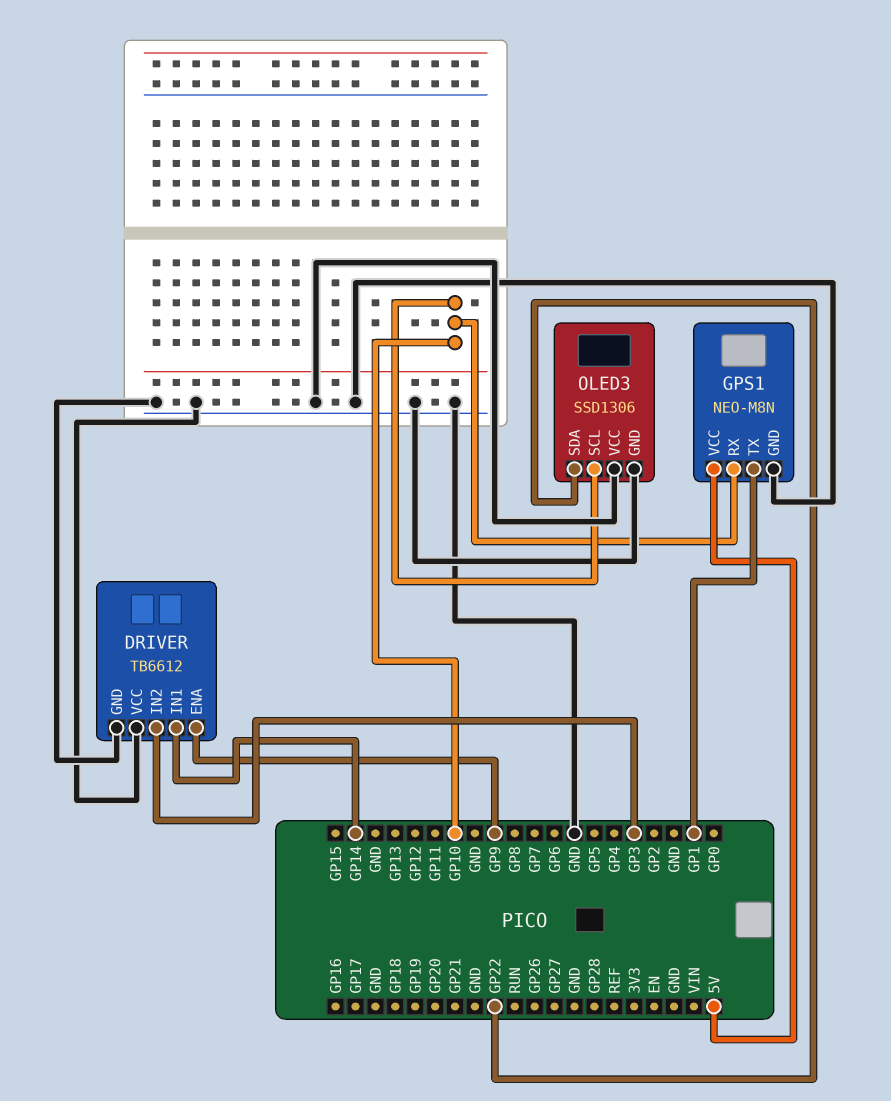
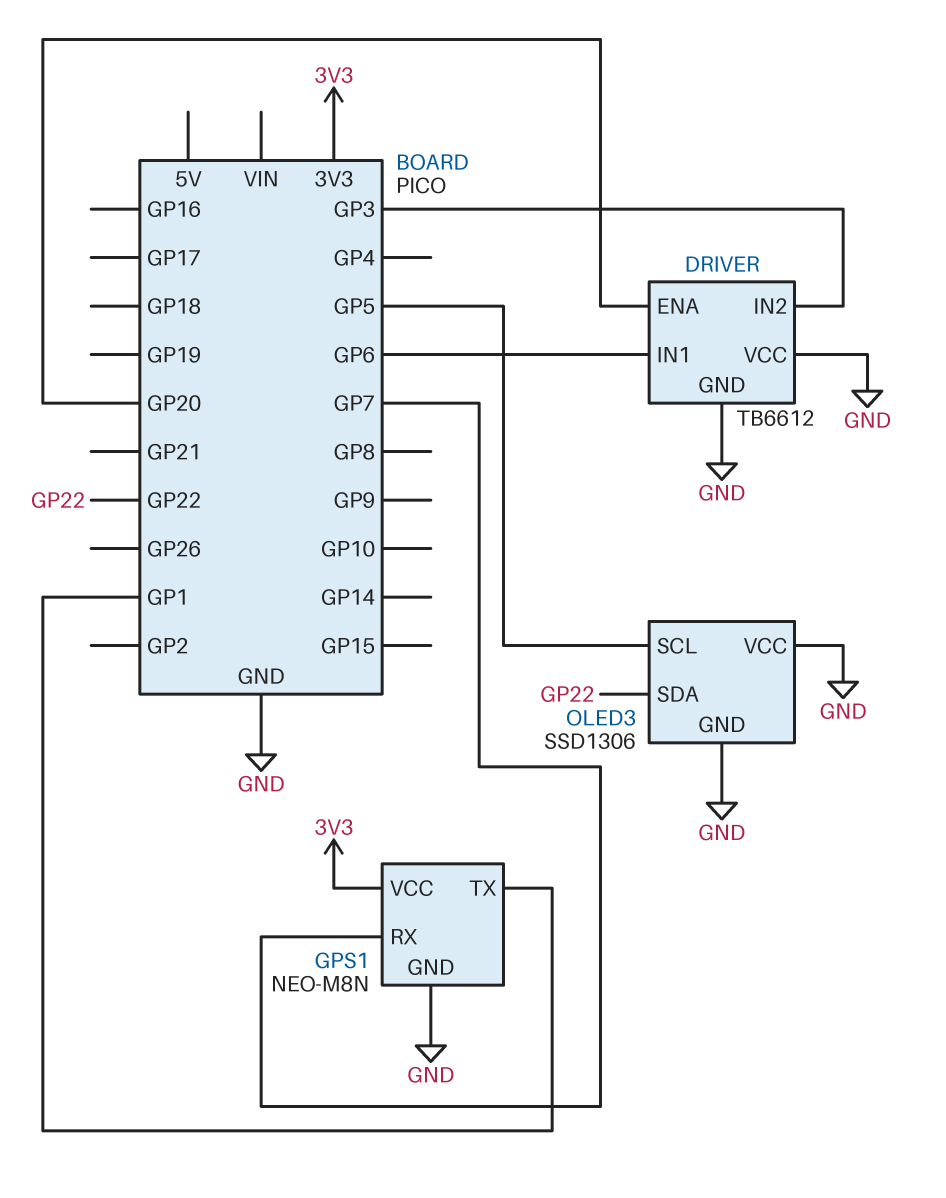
DRIVER pin ENA: GP9 -> GP20
DRIVER pin IN1: GP14 -> GP6
GPS1 pin RX: GP10 -> GP7
GPS1 pin VCC: 5V -> 3V3
OLED3 pin SCL: GP10 -> GP5

